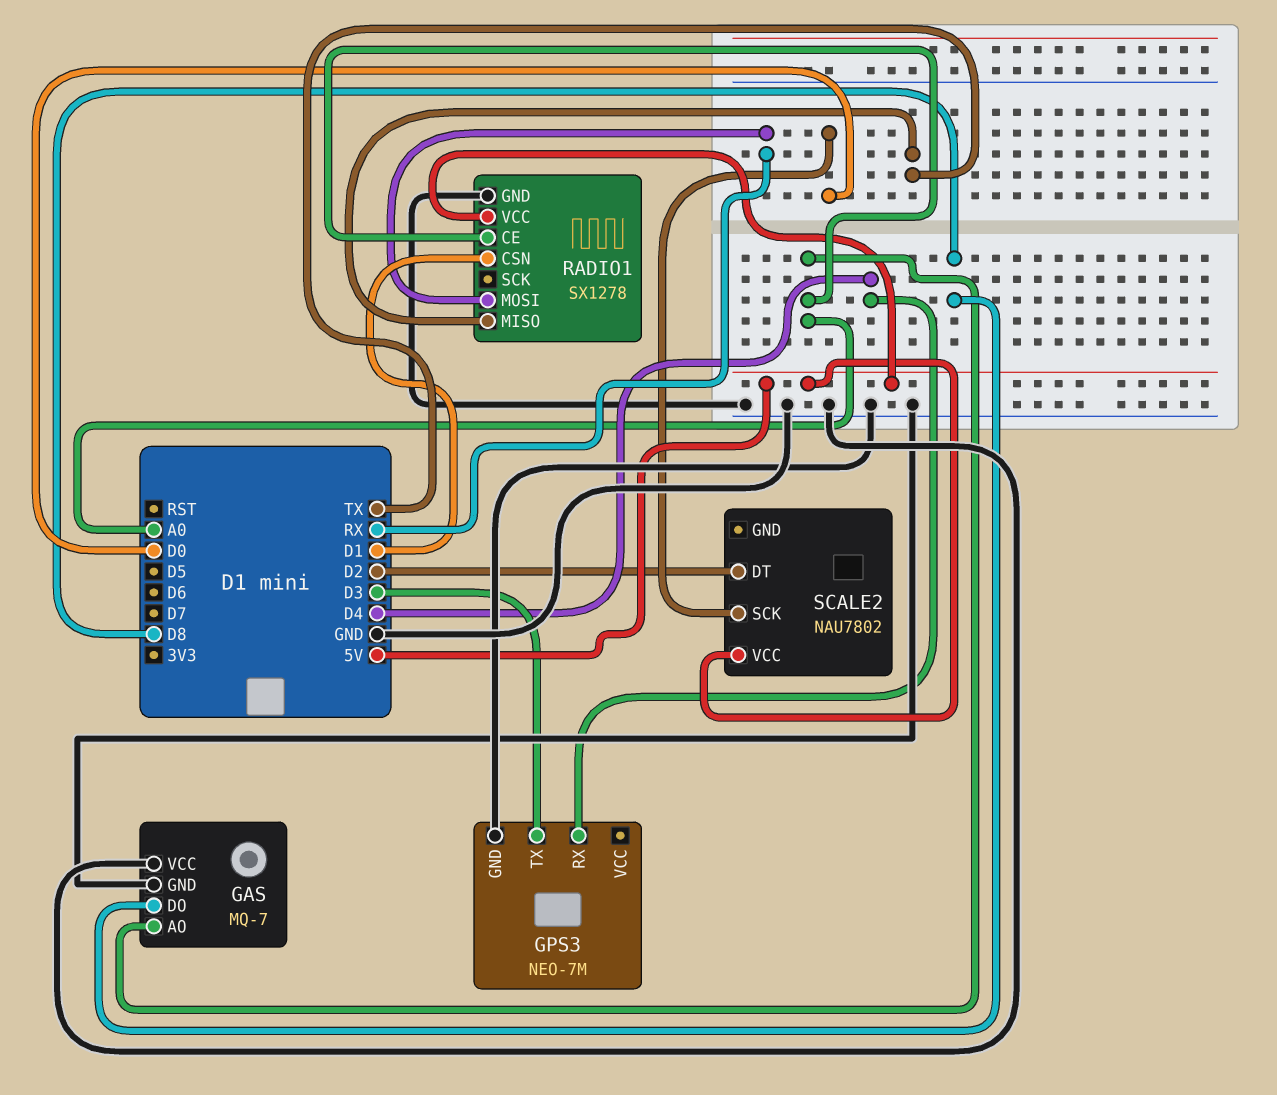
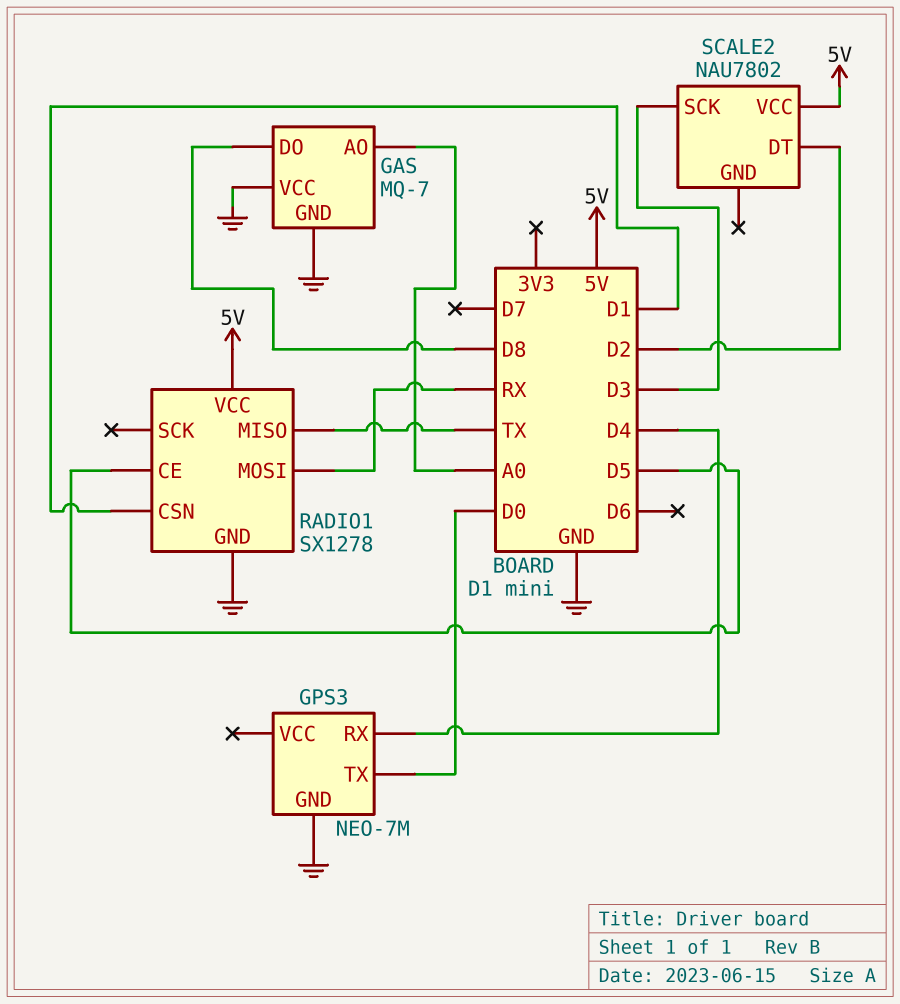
GPS3 pin TX: D3 -> D0
RADIO1 pin CE: A0 -> D5
SCALE2 pin SCK: D0 -> D3

